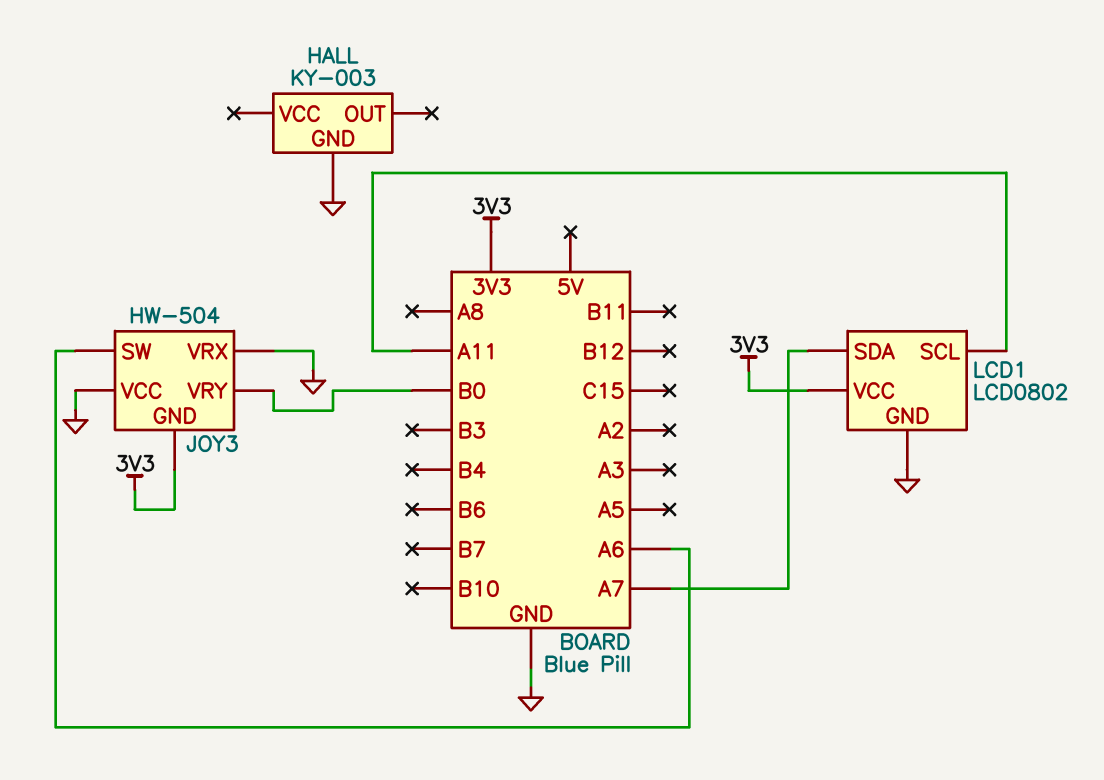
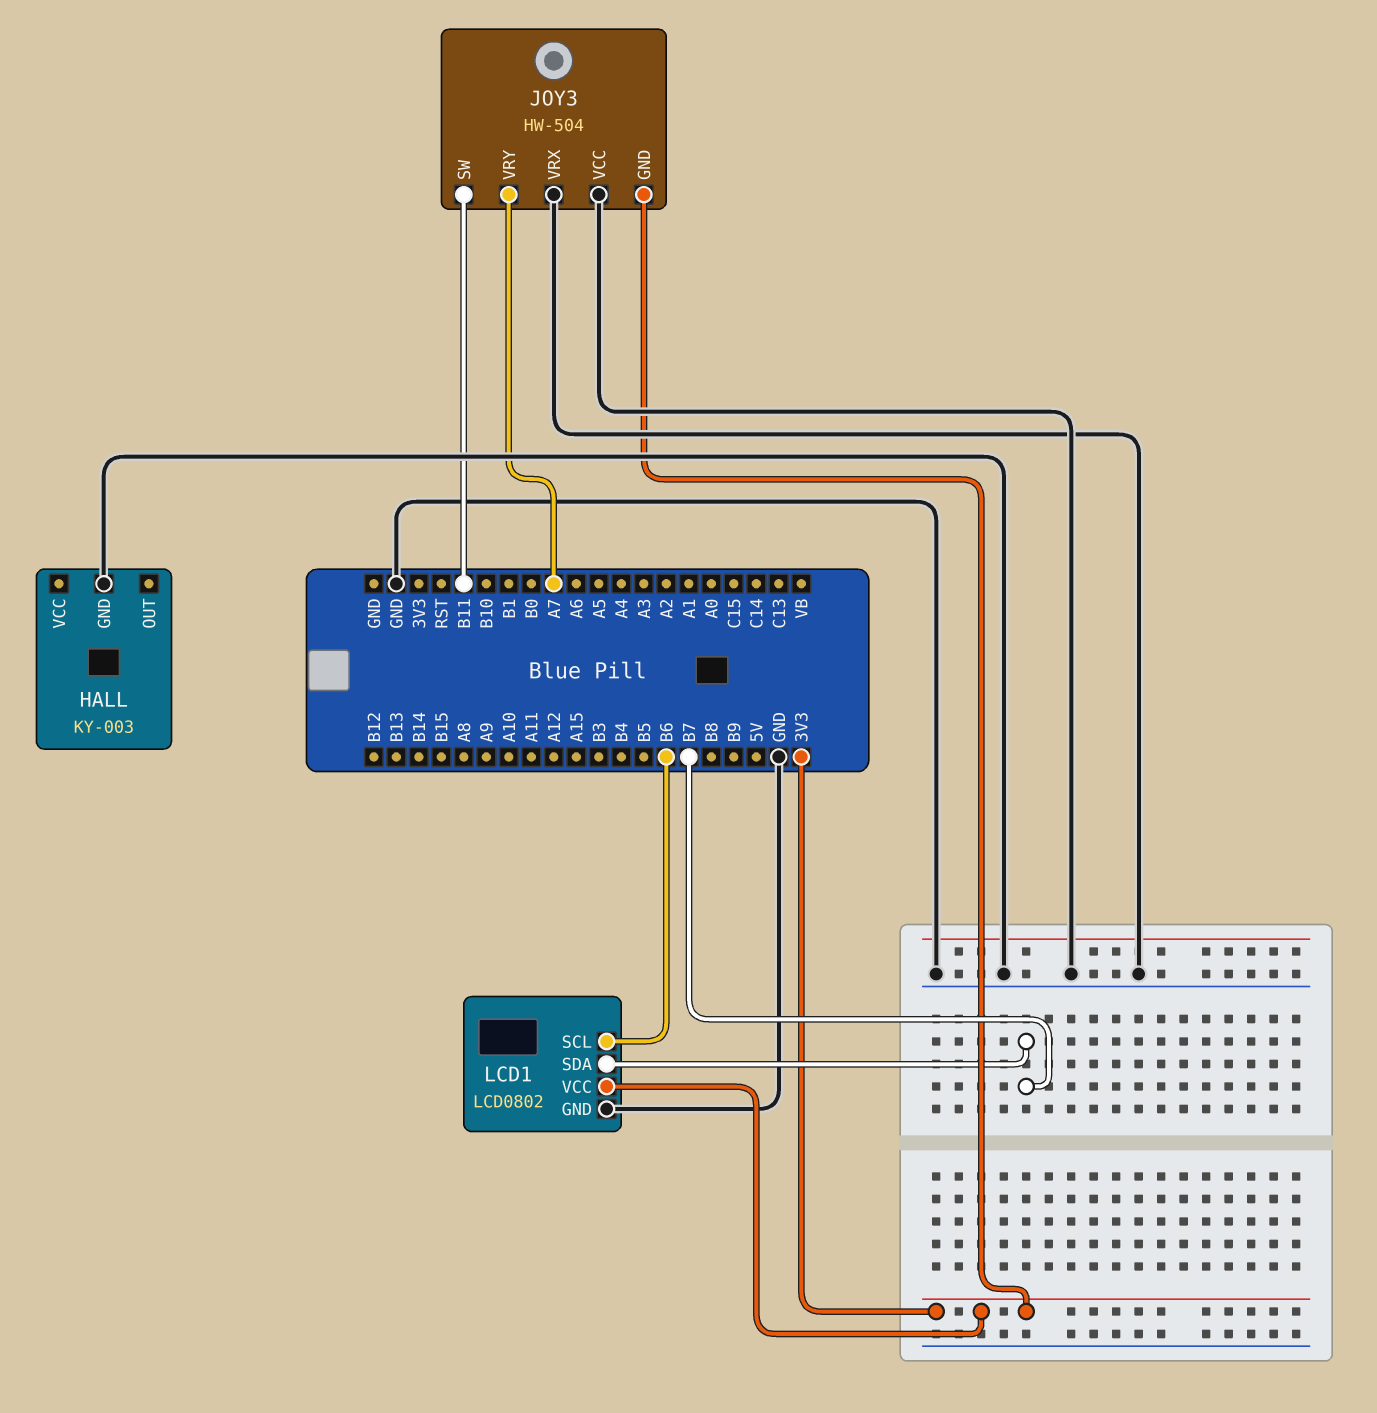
JOY3 pin SW: A6 -> B11
JOY3 pin VRY: B0 -> A7
LCD1 pin SCL: A11 -> B6
LCD1 pin SDA: A7 -> B7

